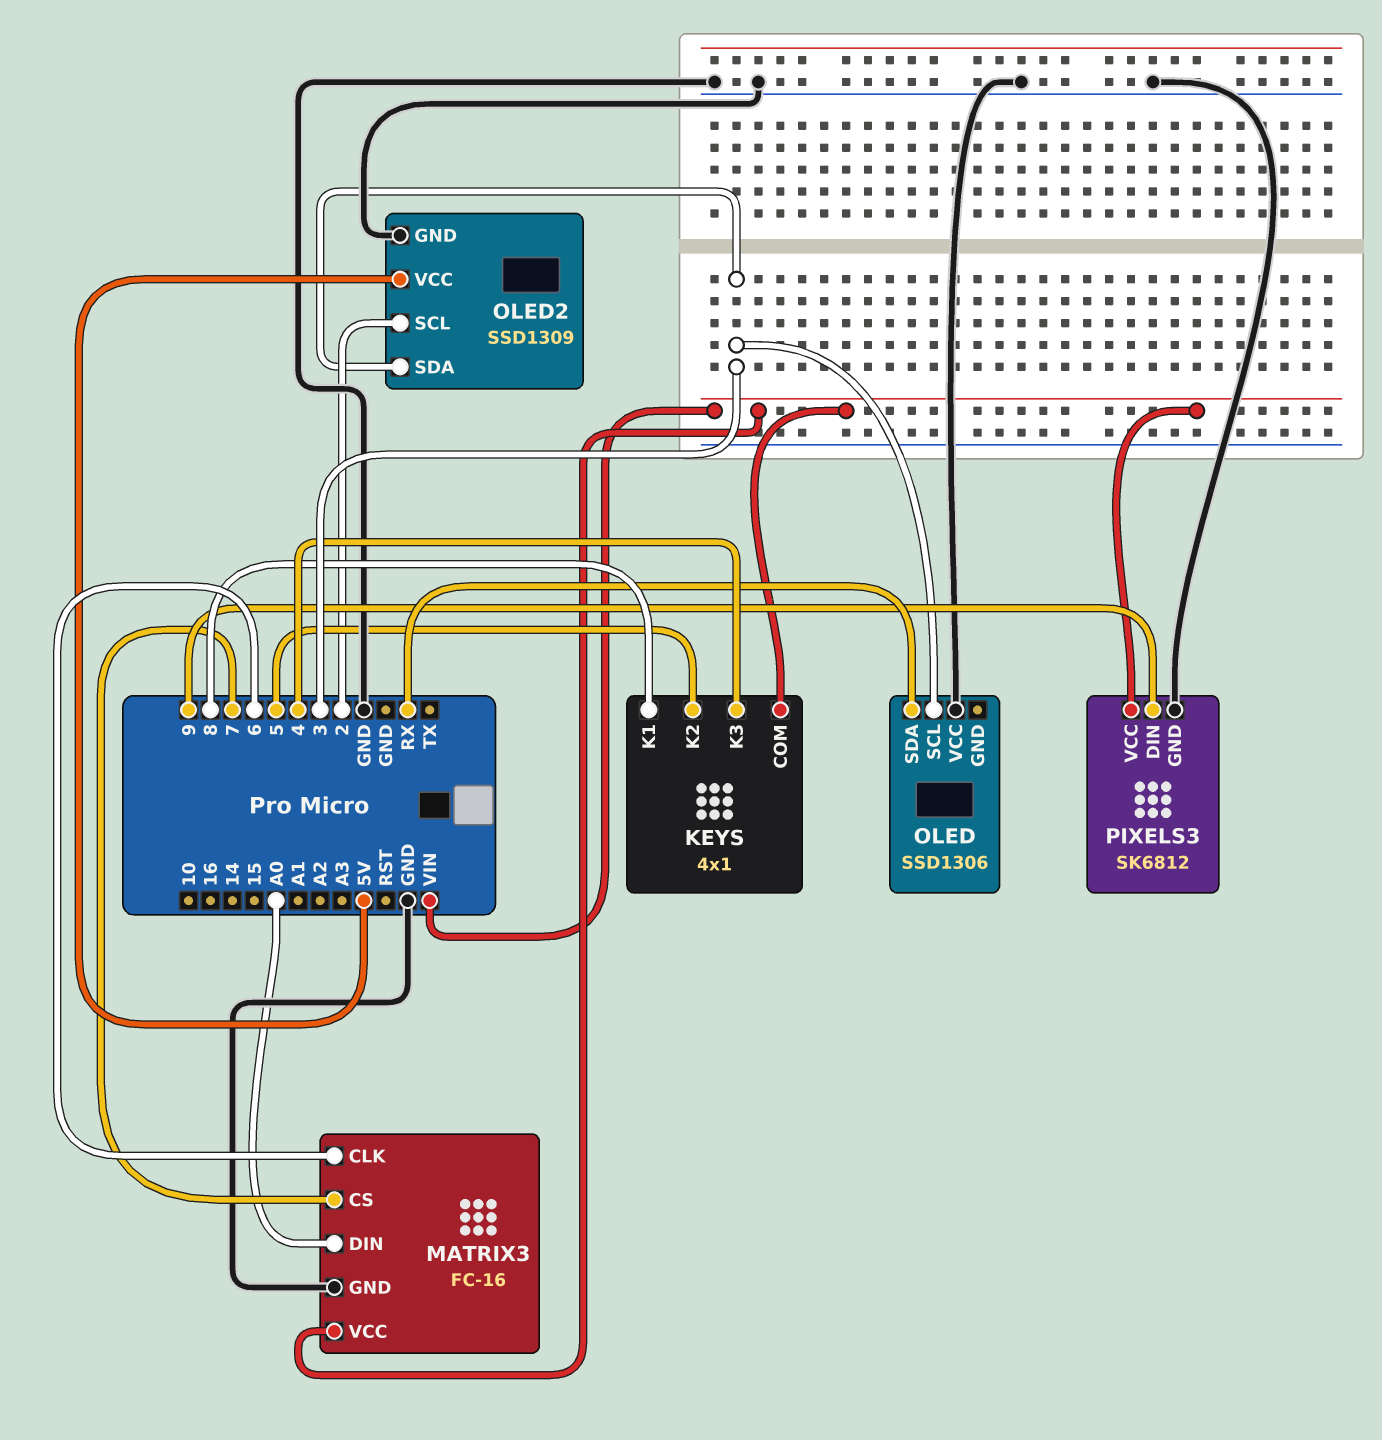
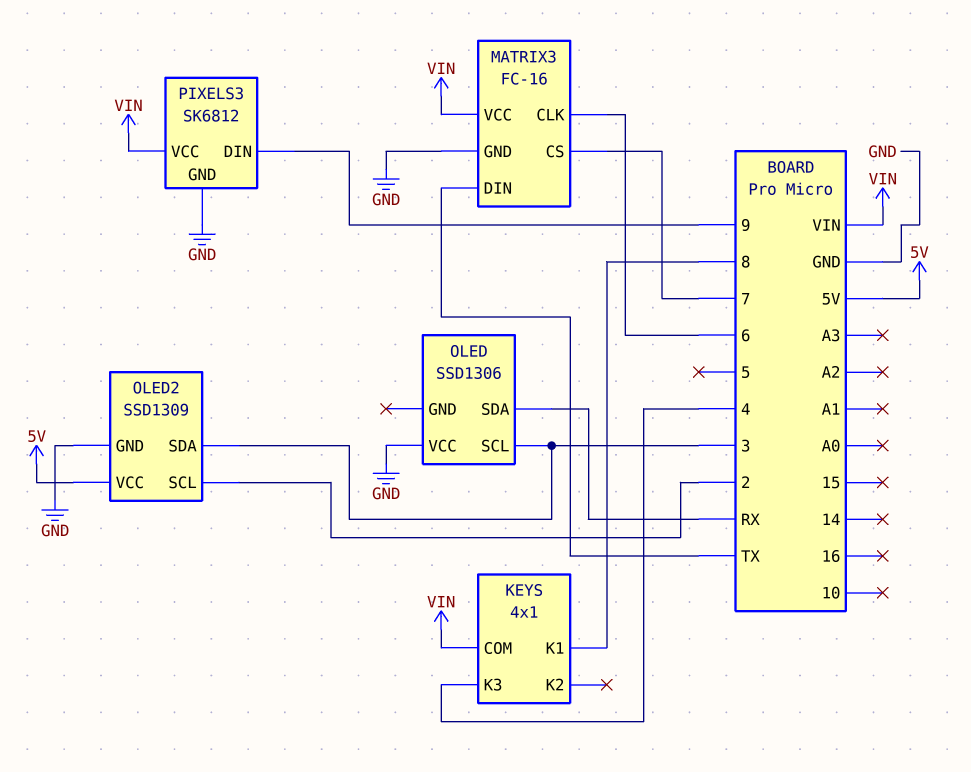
KEYS pin K2: 5 -> none
MATRIX3 pin DIN: A0 -> TX

